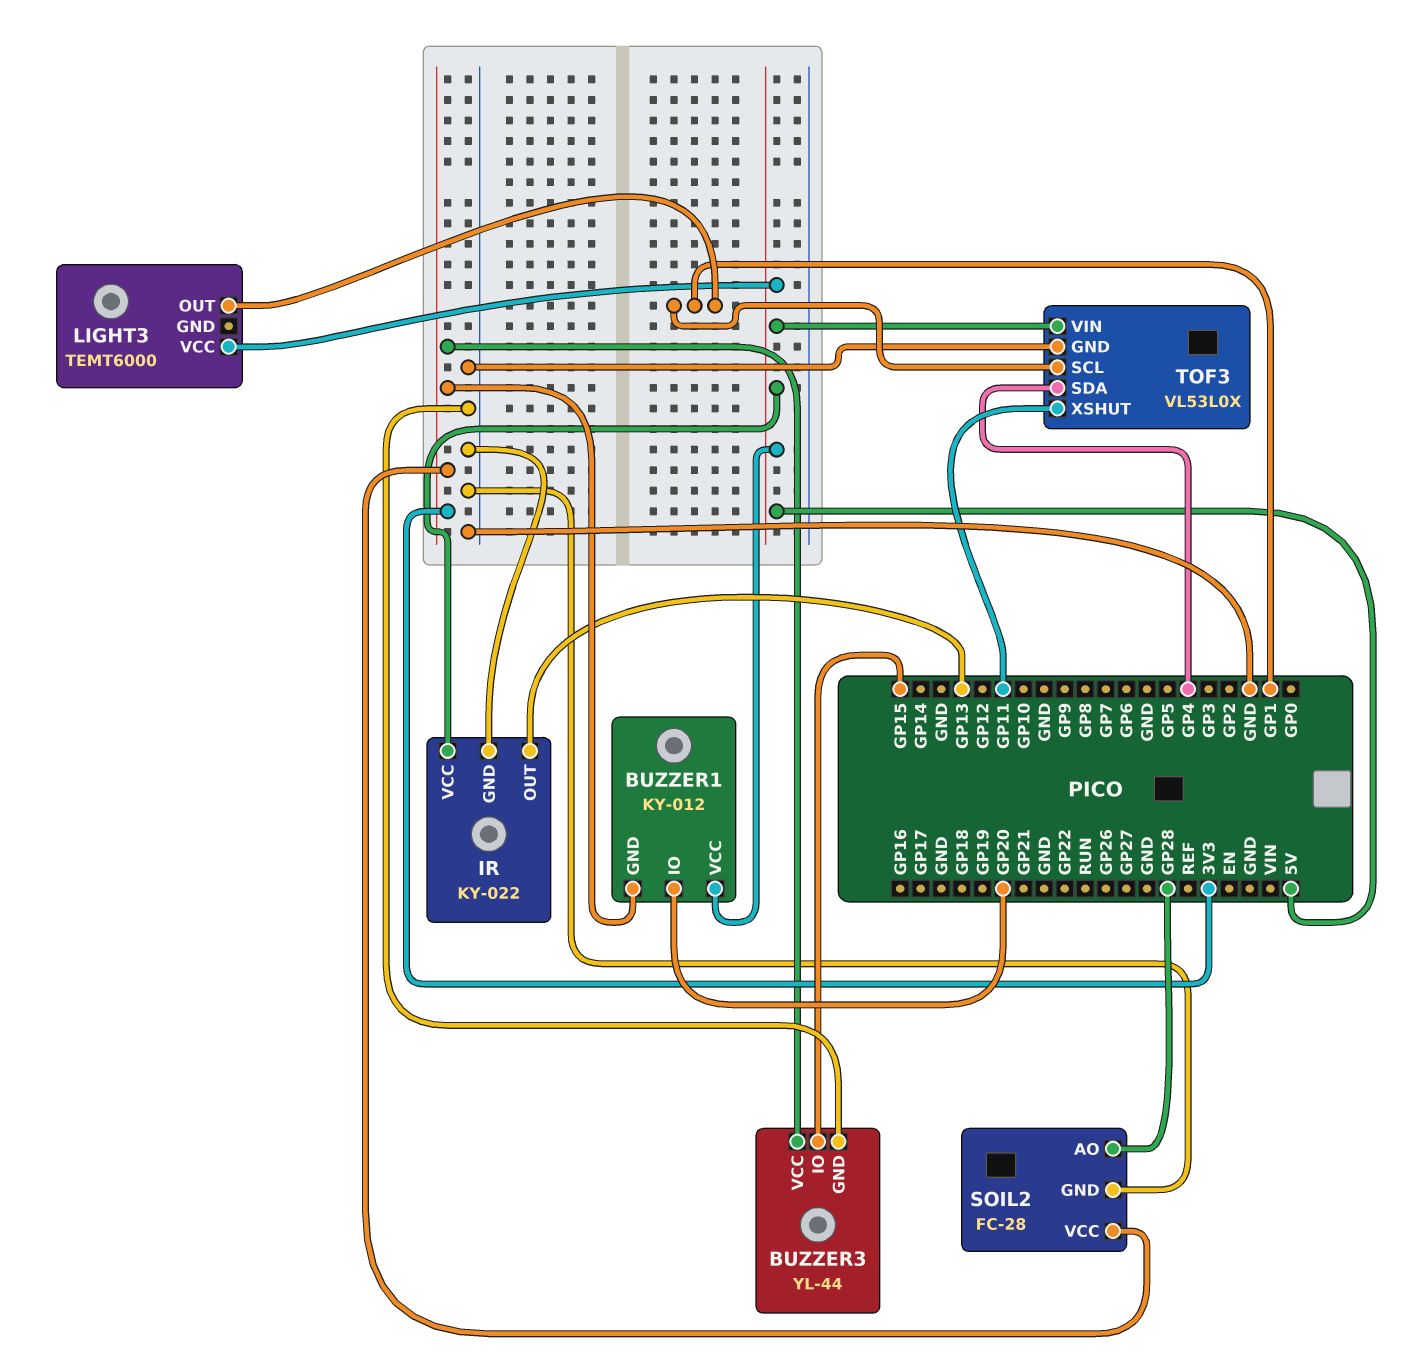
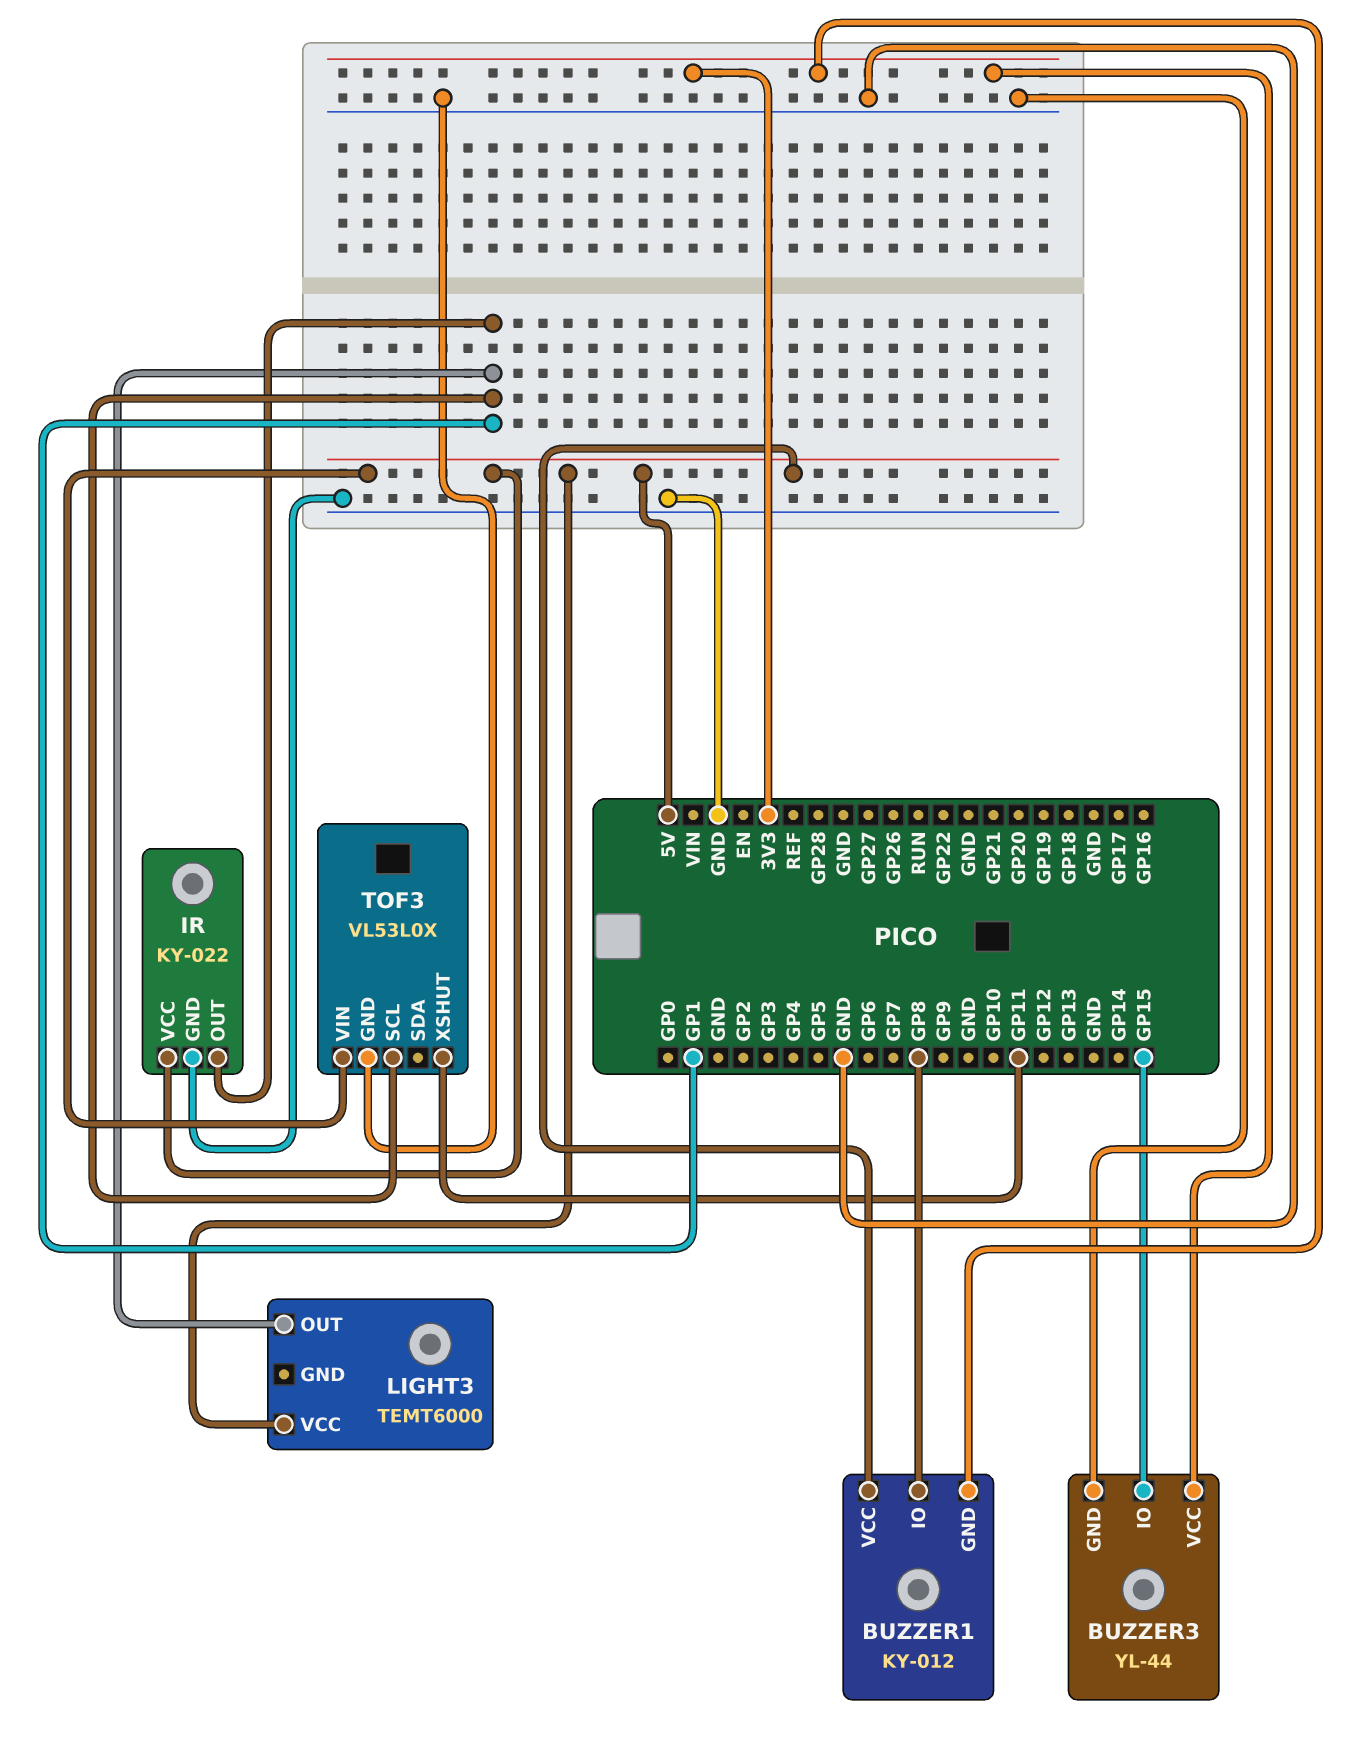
BUZZER1 pin IO: GP20 -> GP8
IR pin OUT: GP13 -> GP1
SOIL2: FC-28 -> none
SOIL2 pin AO: GP28 -> none
SOIL2 pin GND: GND -> none
SOIL2 pin VCC: 3V3 -> none
TOF3 pin SDA: GP4 -> none

